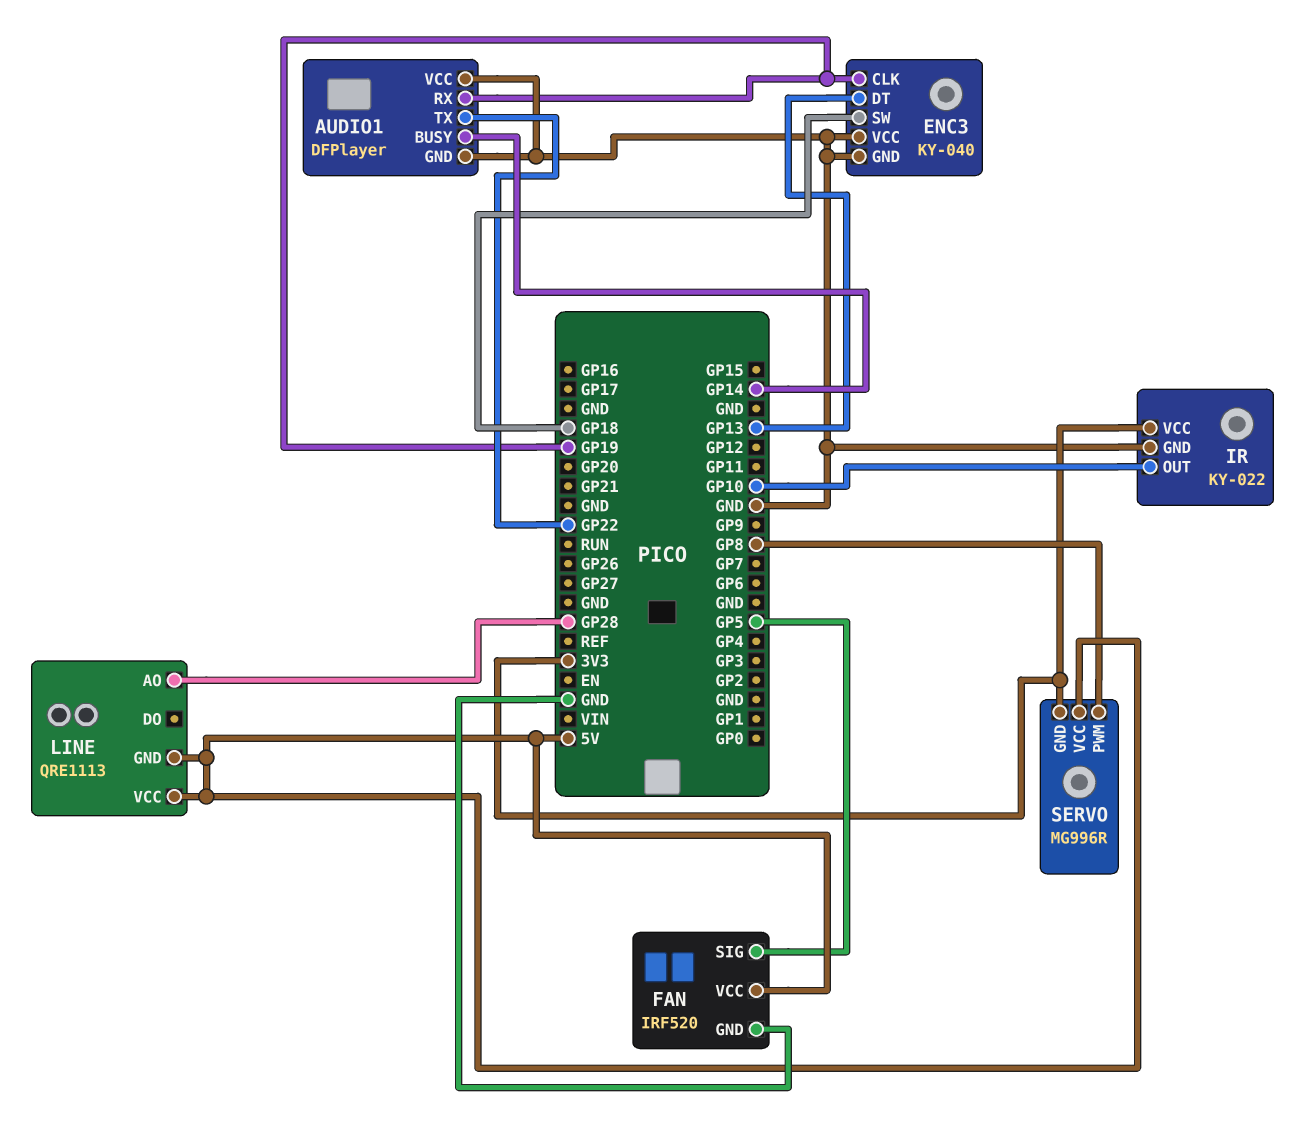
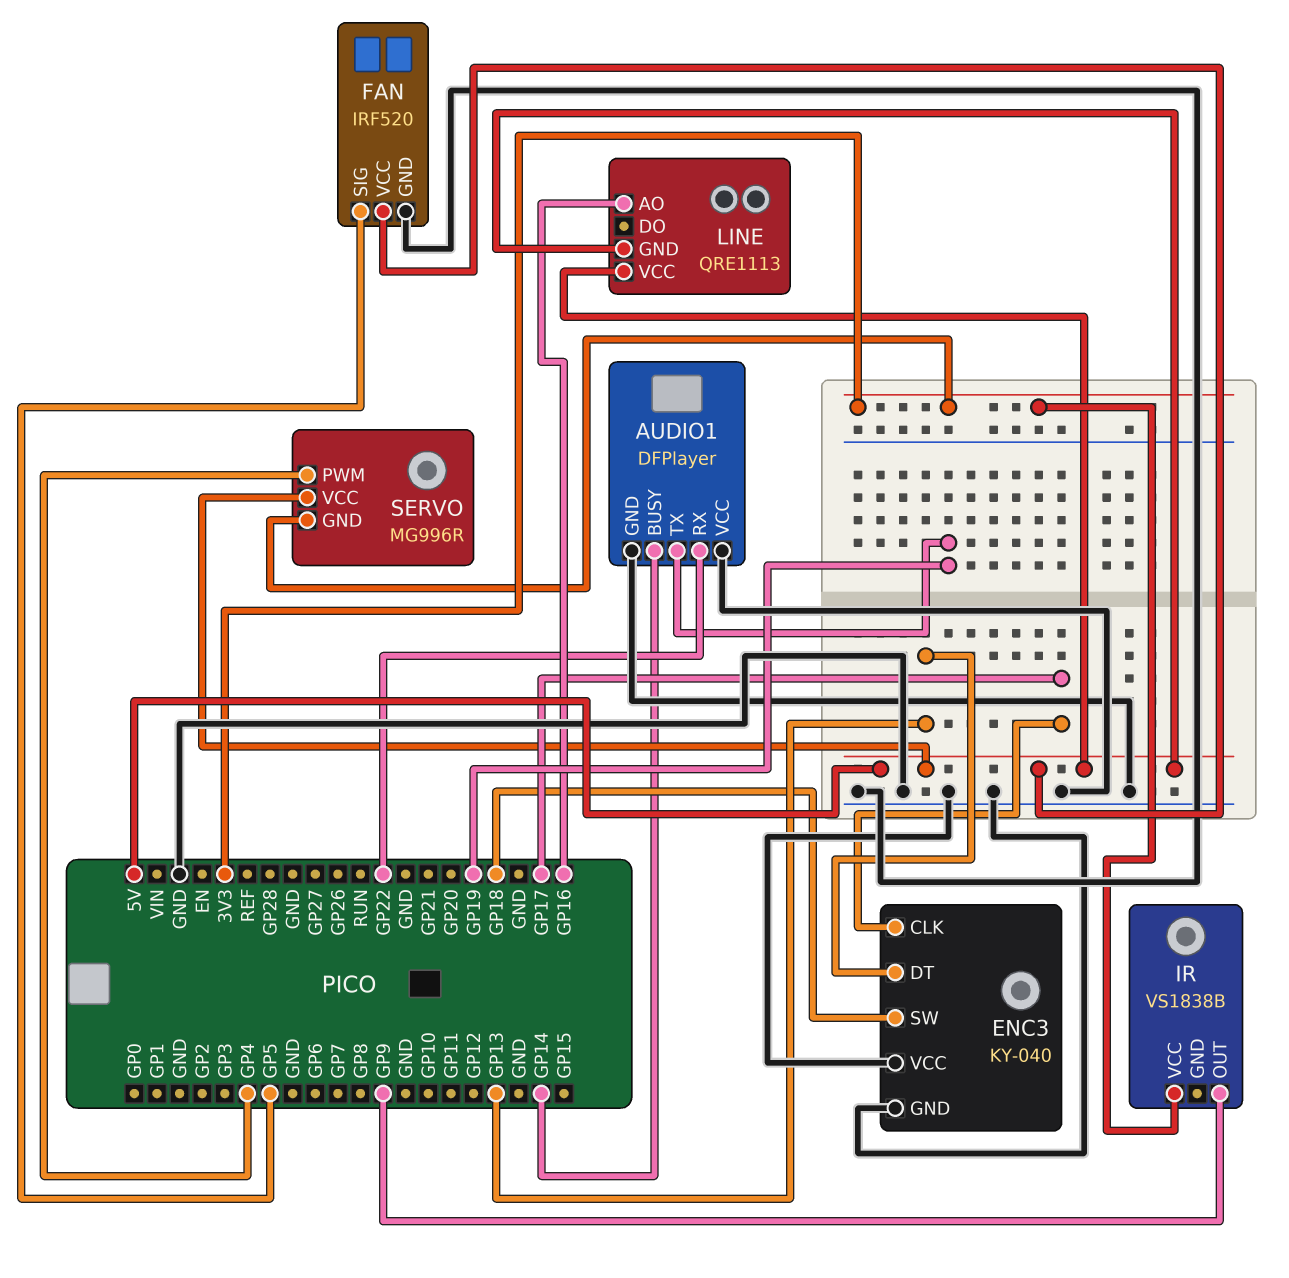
AUDIO1 pin RX: GP19 -> GP22
AUDIO1 pin TX: GP22 -> GP19
ENC3 pin CLK: GP19 -> GP17
IR: KY-022 -> VS1838B
IR pin GND: GND -> none
IR pin OUT: GP10 -> GP9
LINE pin AO: GP28 -> GP16
SERVO pin PWM: GP8 -> GP4

